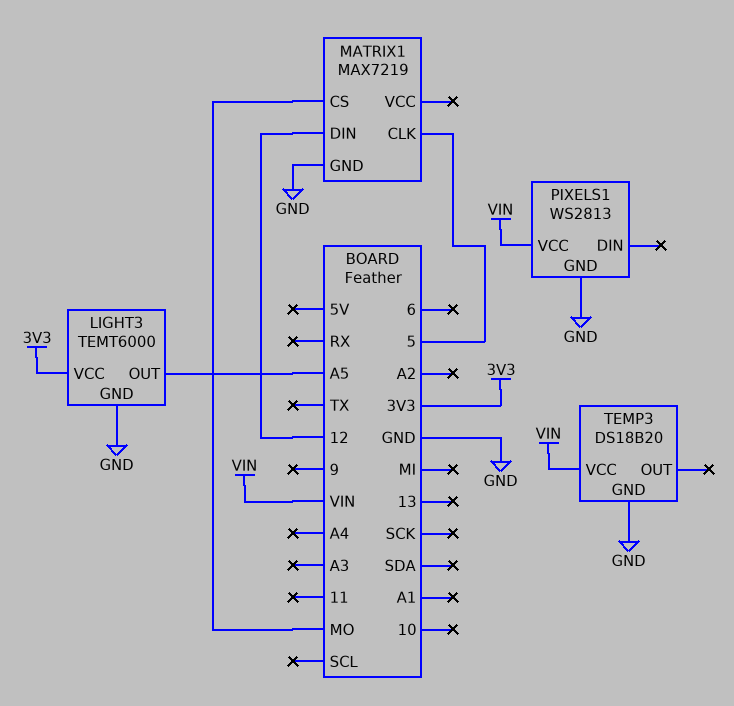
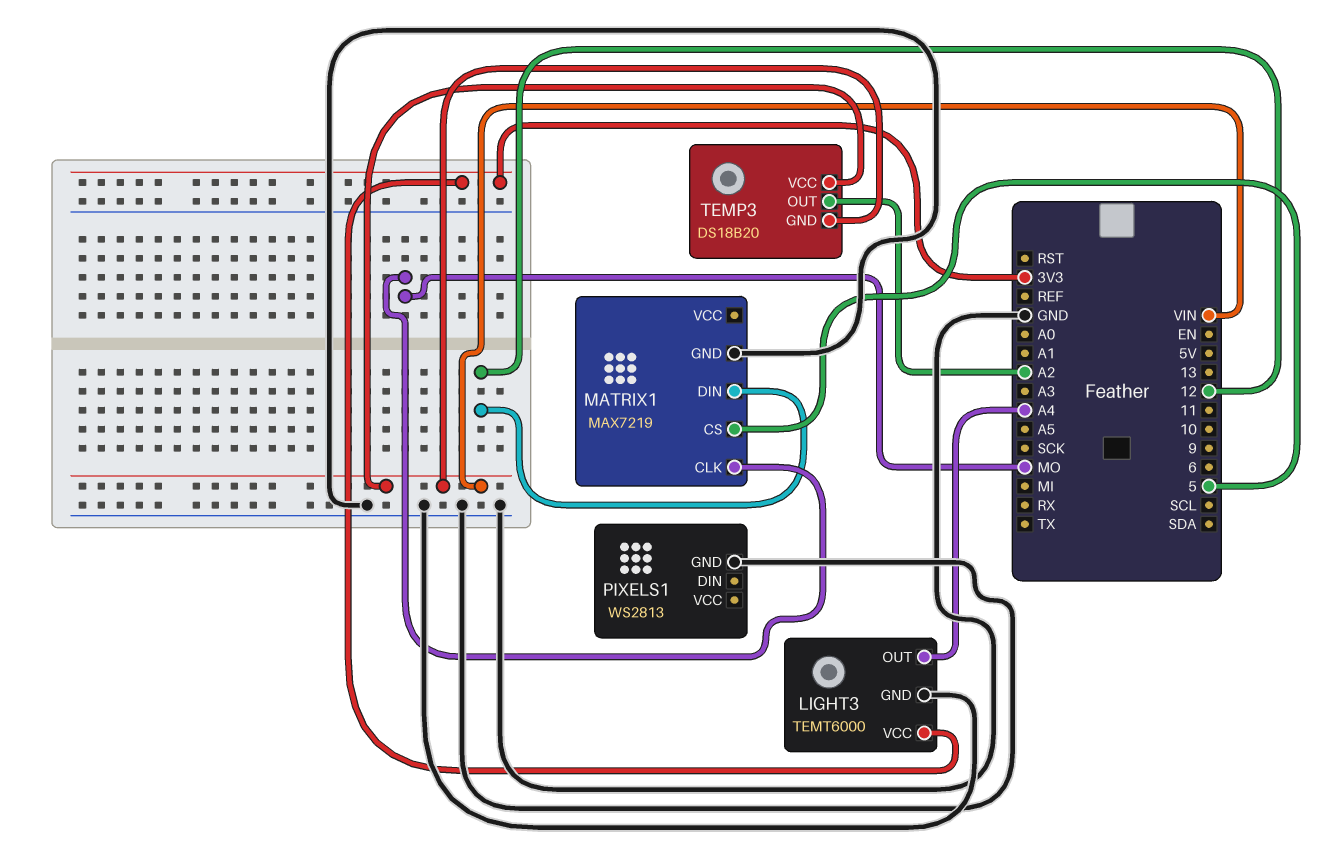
LIGHT3 pin OUT: A5 -> A4
MATRIX1 pin CLK: 5 -> MO
MATRIX1 pin CS: MO -> 5
PIXELS1 pin VCC: VIN -> none
TEMP3 pin GND: GND -> VIN
TEMP3 pin OUT: none -> A2

